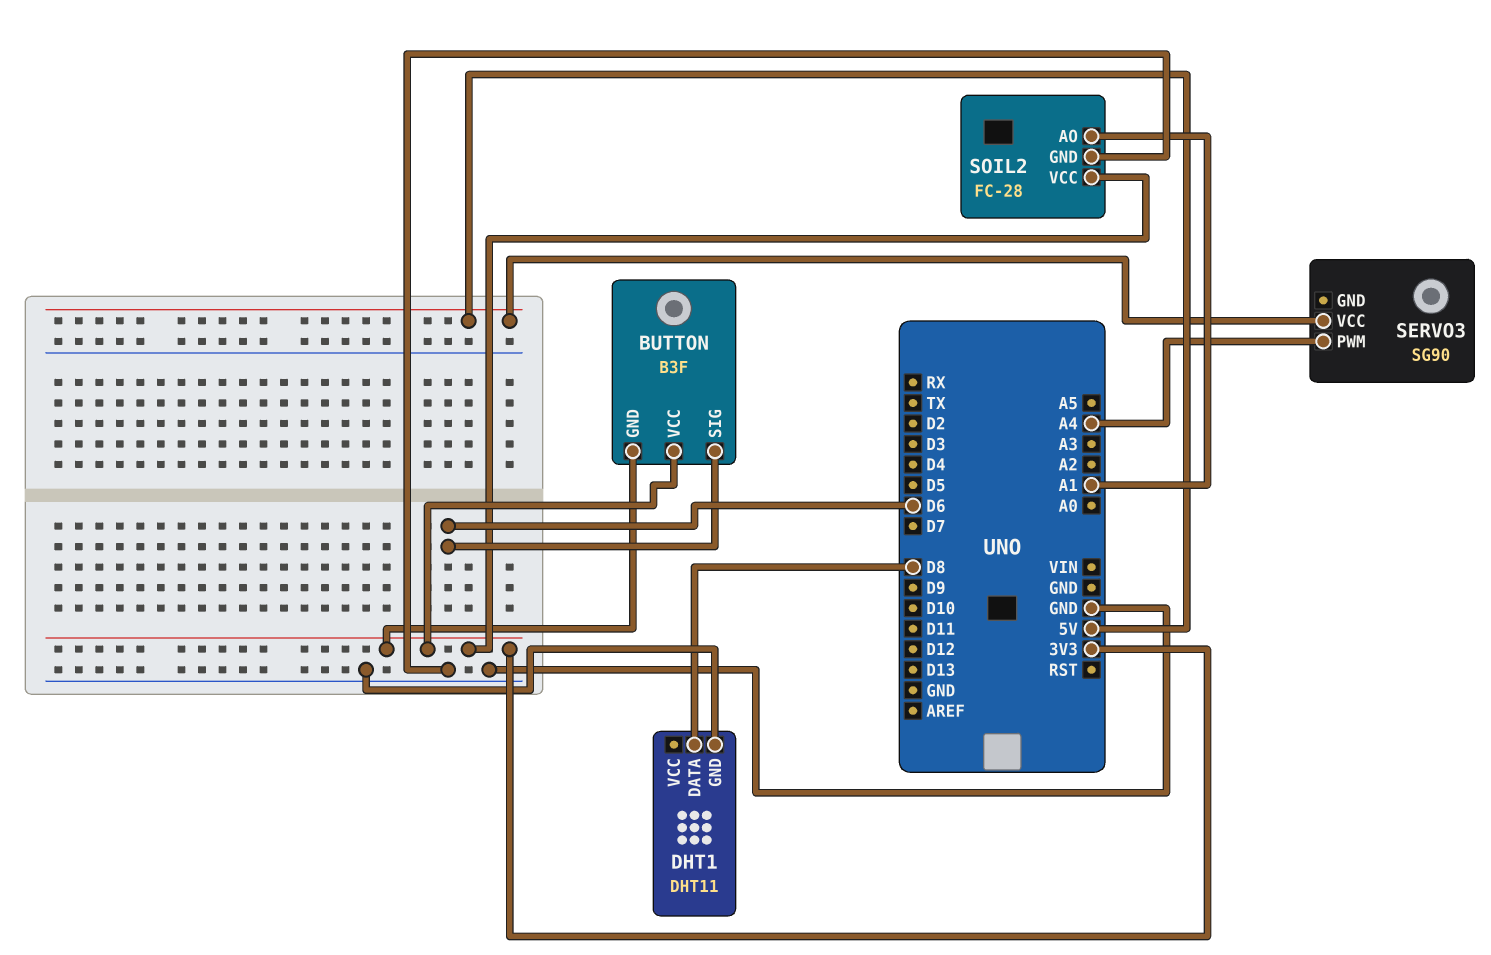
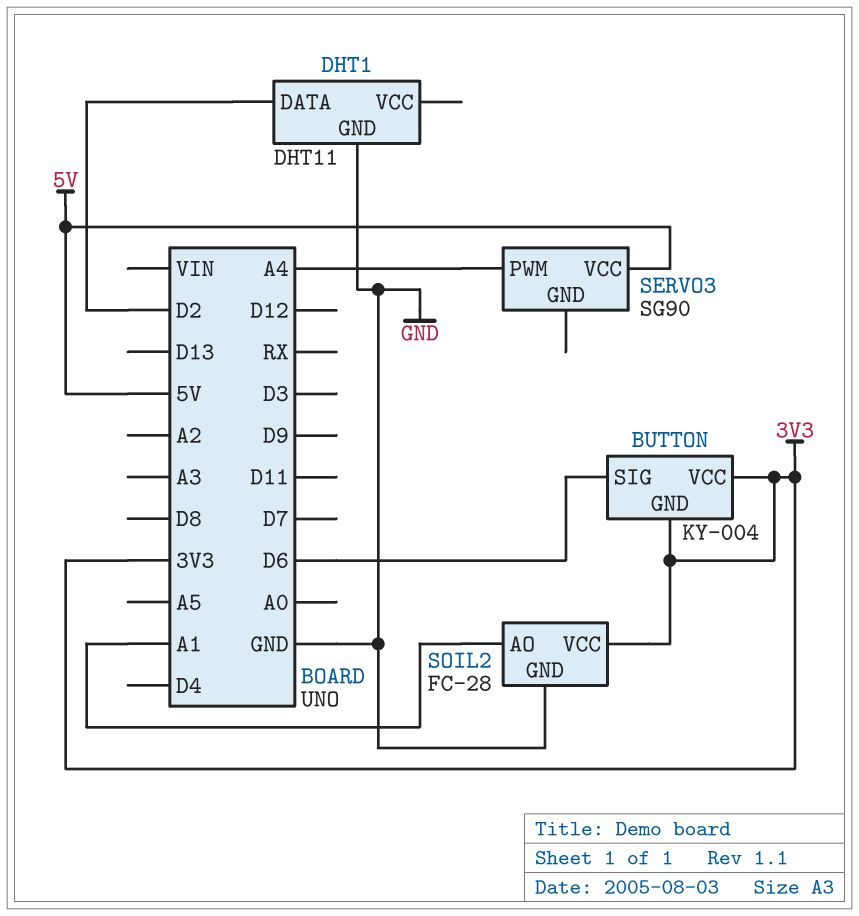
BUTTON: B3F -> KY-004
DHT1 pin DATA: D8 -> D2

